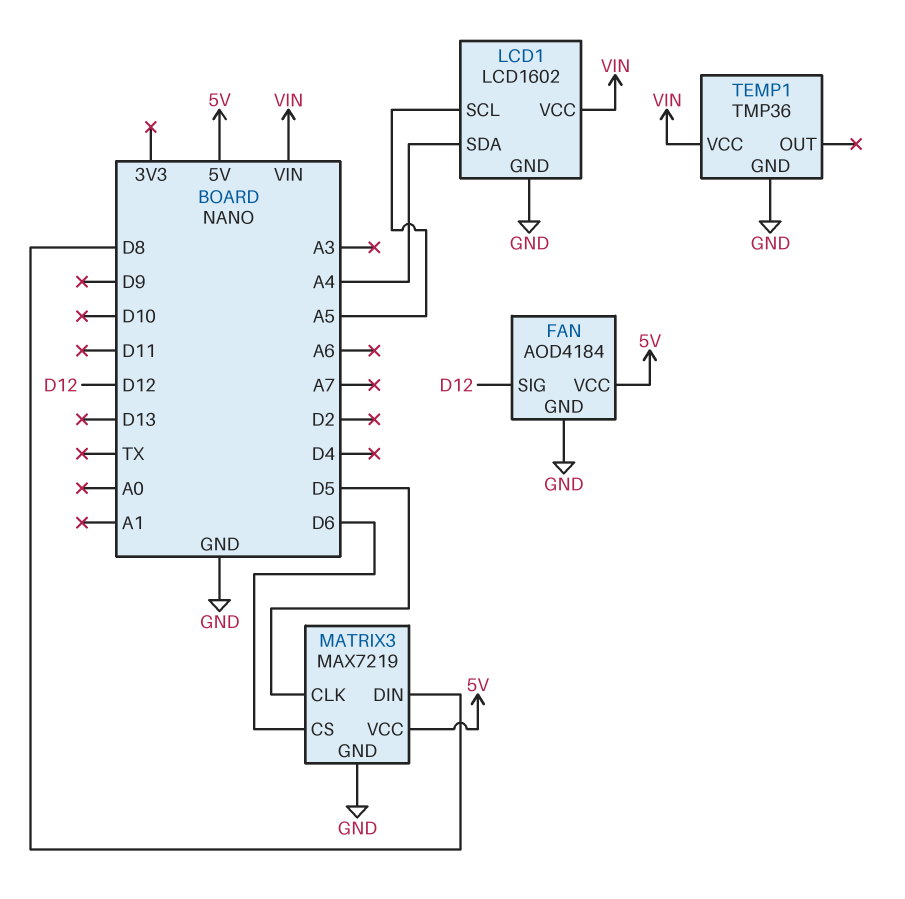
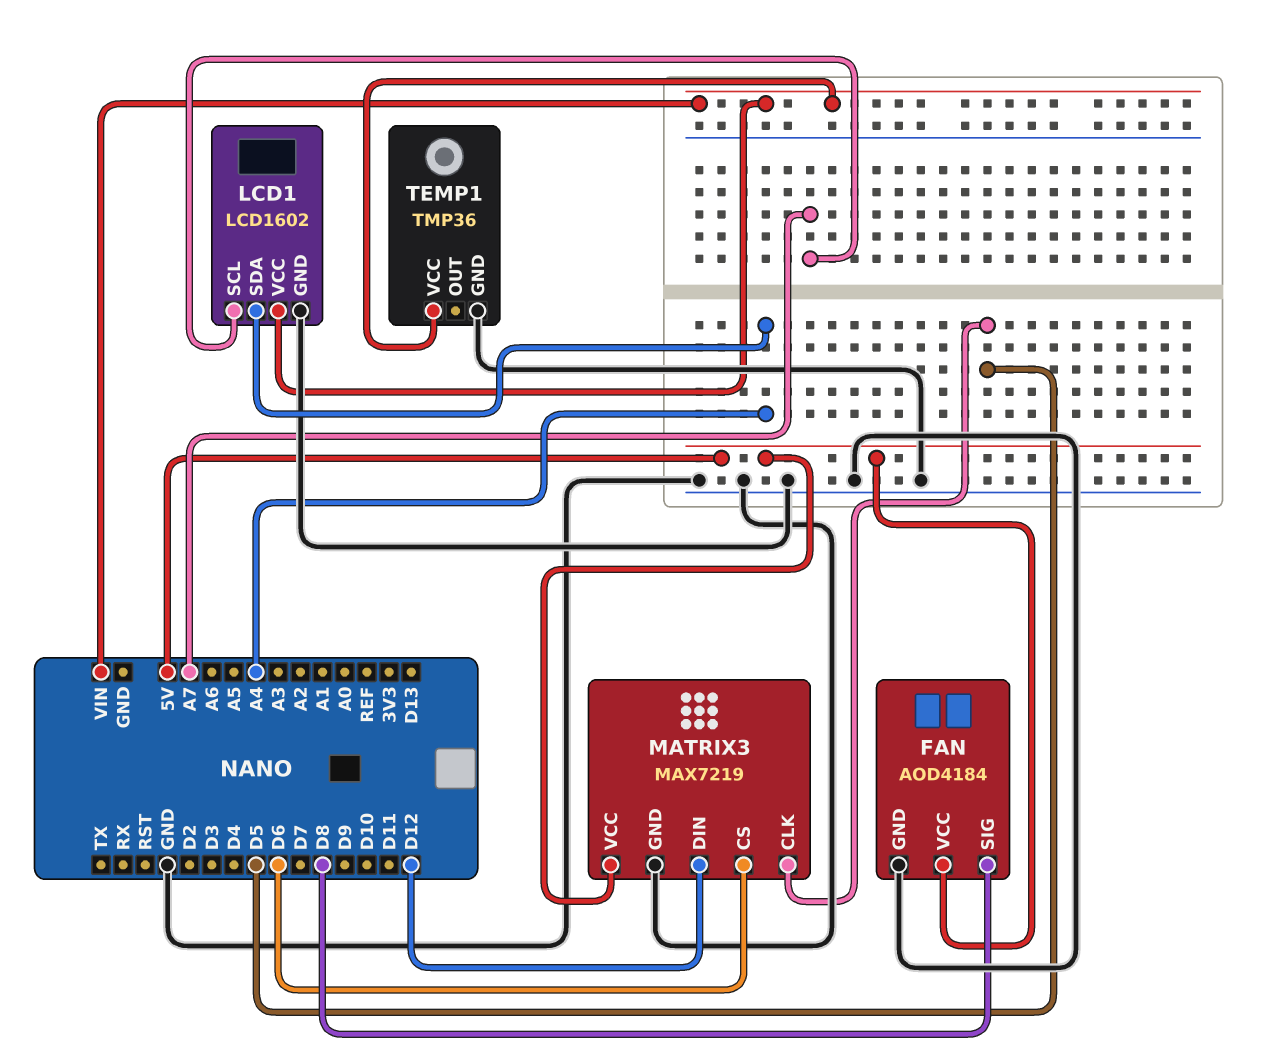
FAN pin SIG: D12 -> D8
LCD1 pin SCL: A5 -> A7
MATRIX3 pin DIN: D8 -> D12

